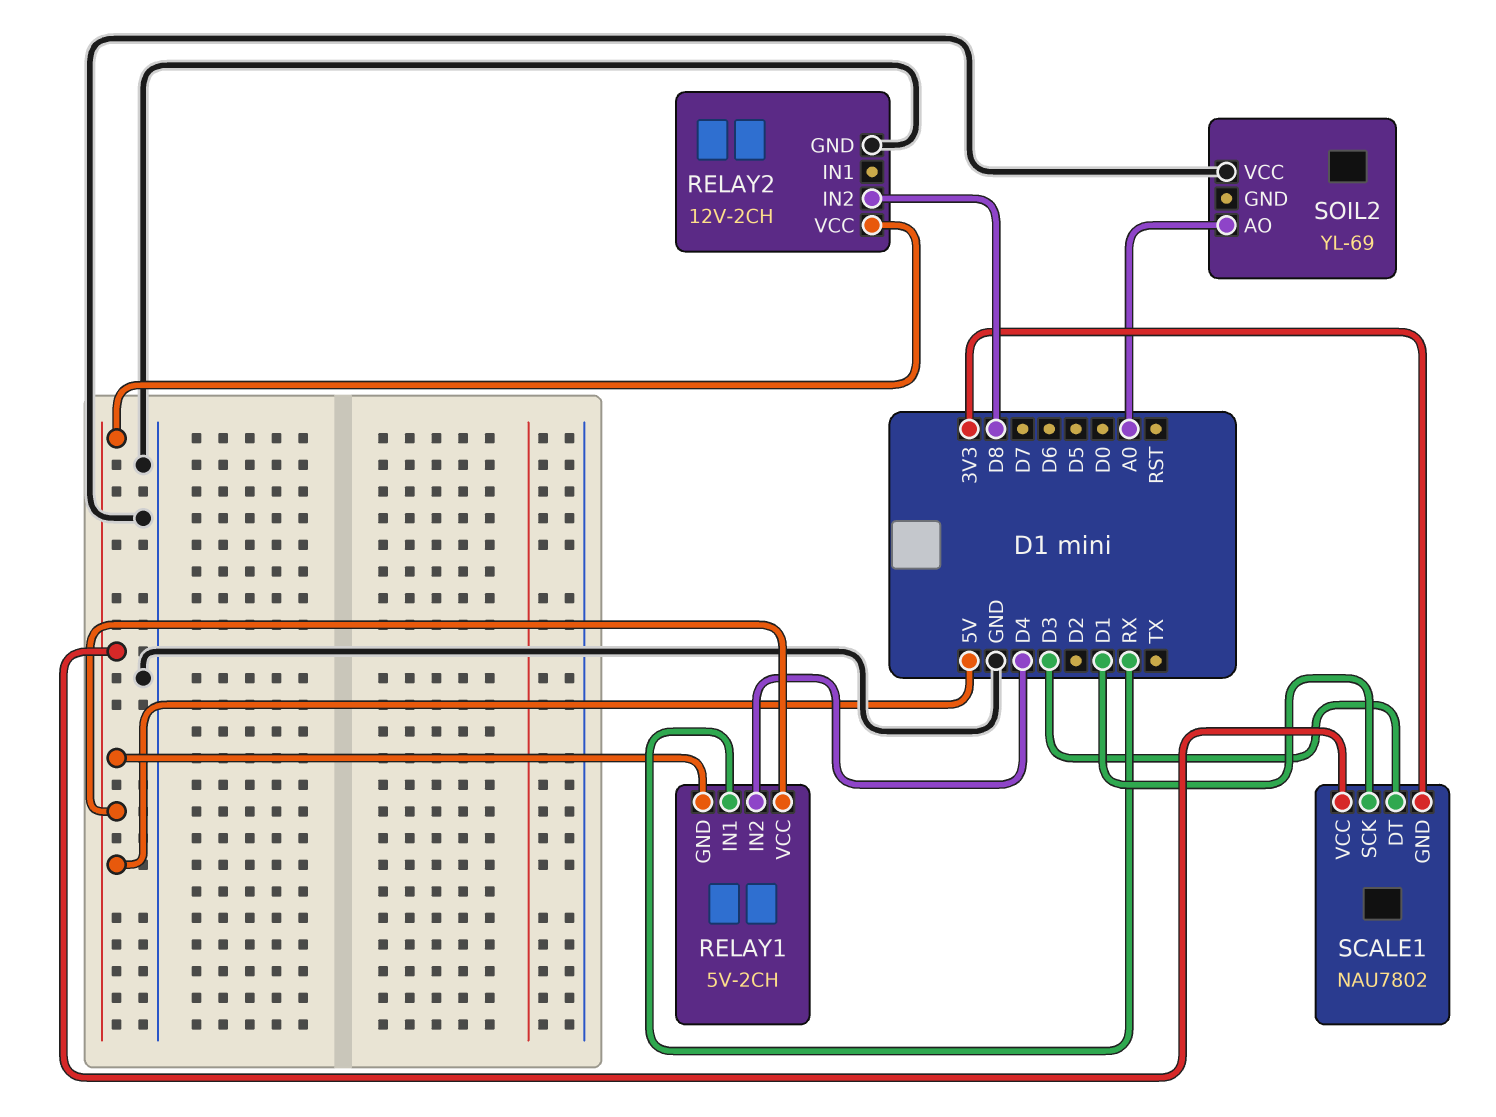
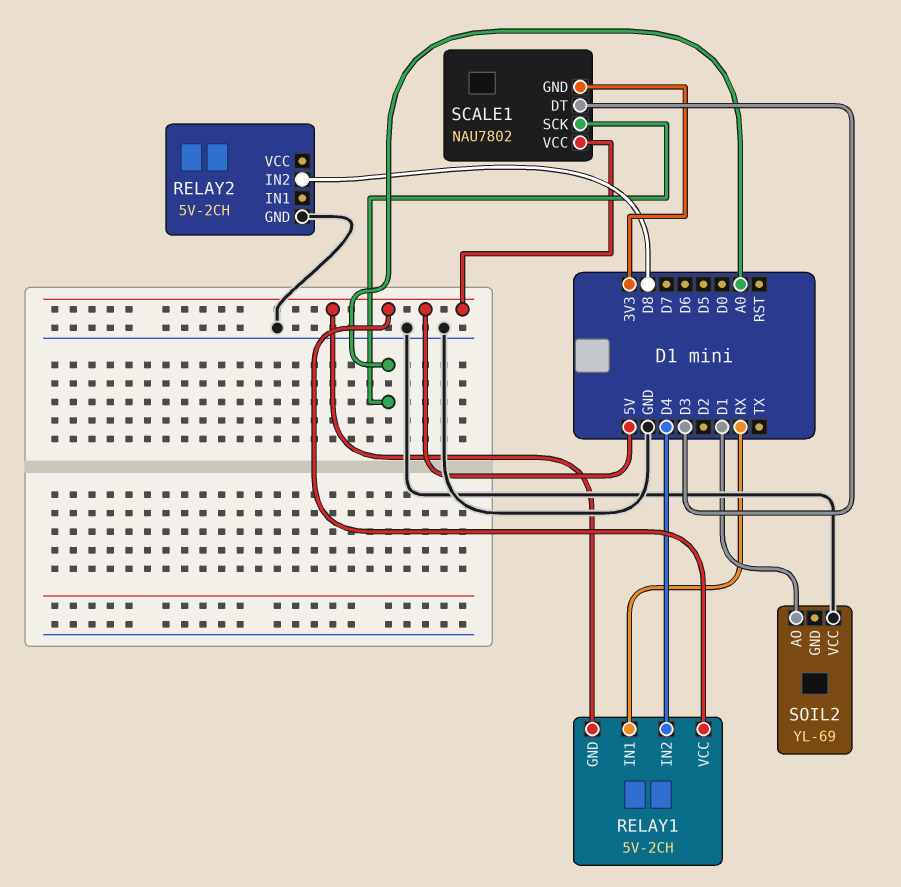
RELAY2: 12V-2CH -> 5V-2CH
RELAY2 pin VCC: 5V -> none
SCALE1 pin SCK: D1 -> A0
SOIL2 pin AO: A0 -> D1

